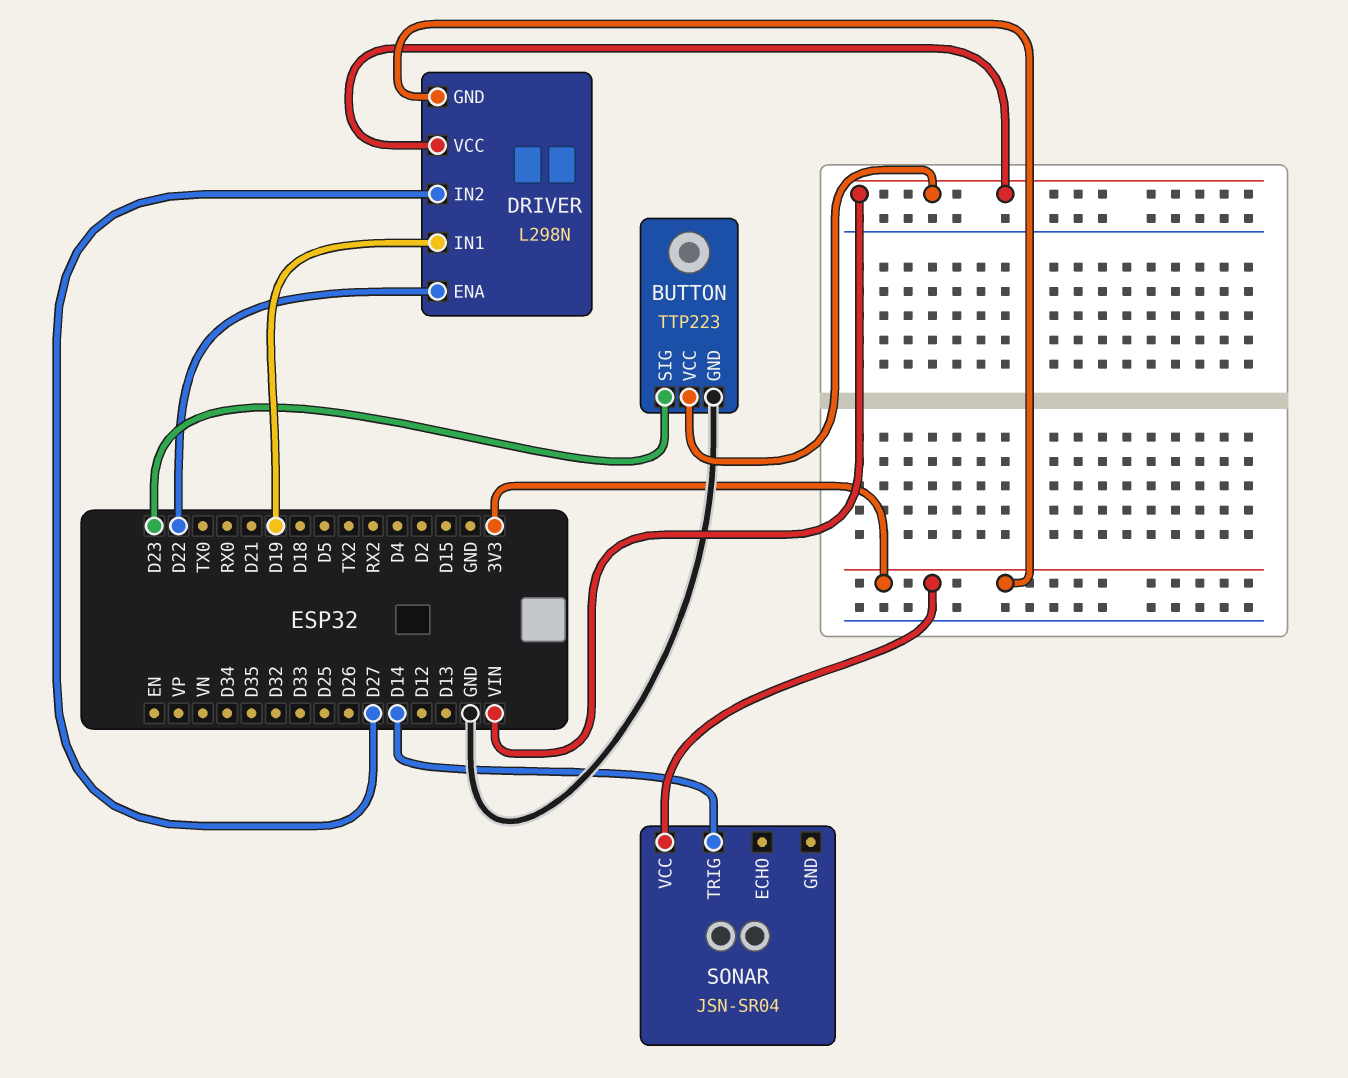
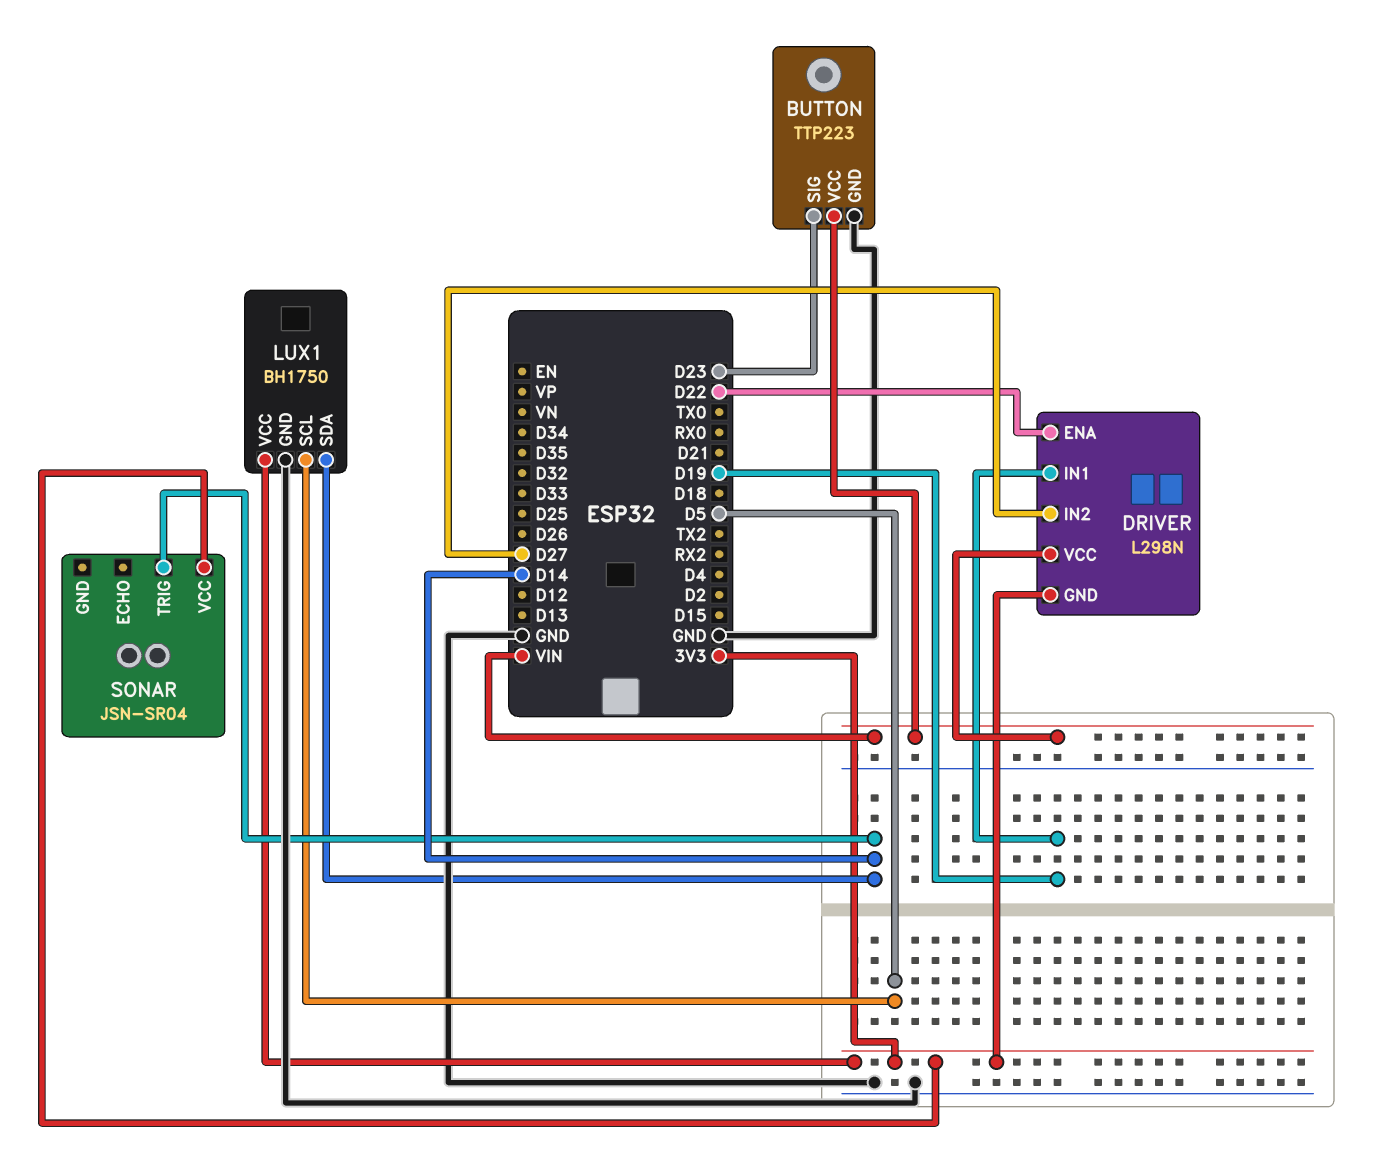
LUX1: none -> BH1750
LUX1 pin GND: none -> GND
LUX1 pin SCL: none -> D5
LUX1 pin SDA: none -> D14
LUX1 pin VCC: none -> 3V3

